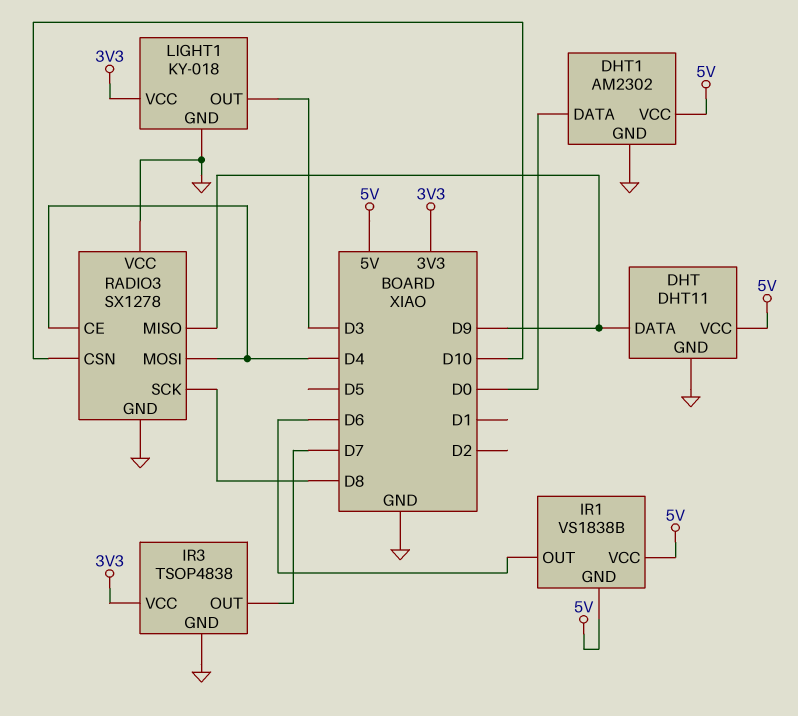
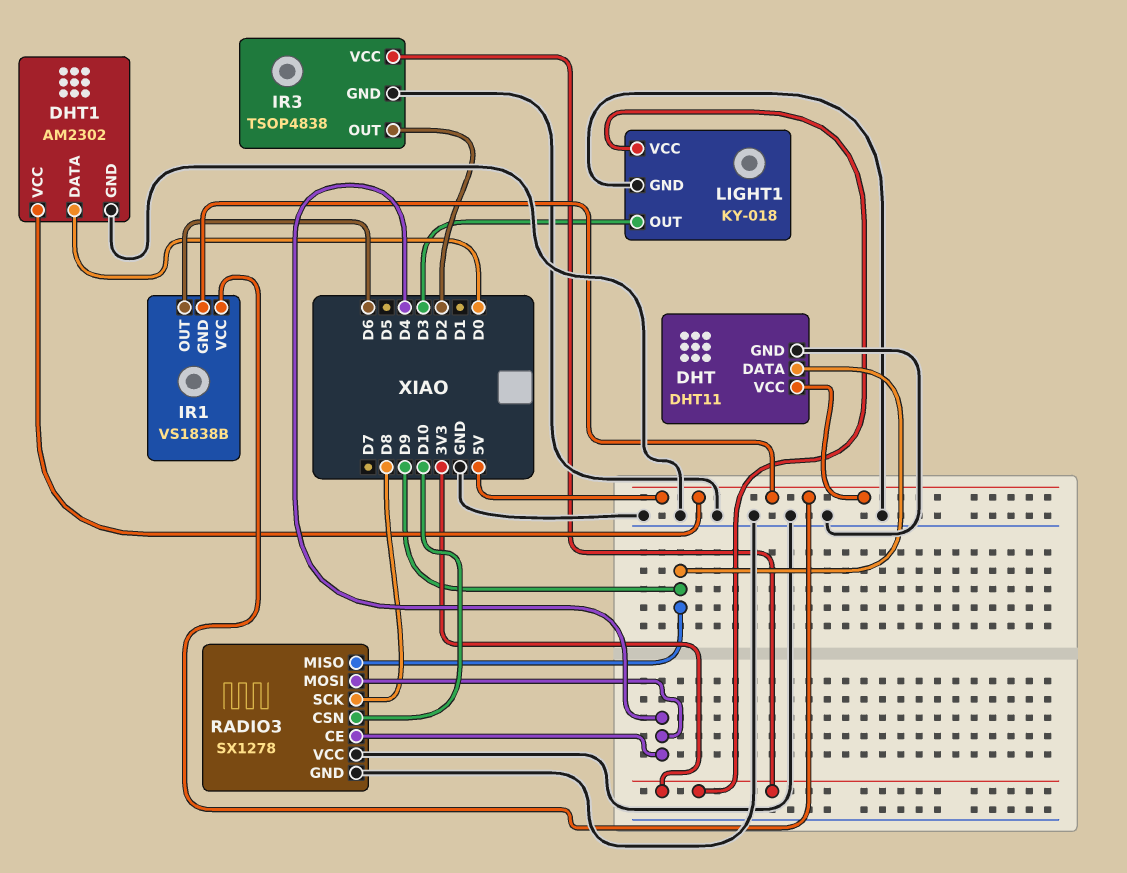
IR3 pin OUT: D7 -> D2

